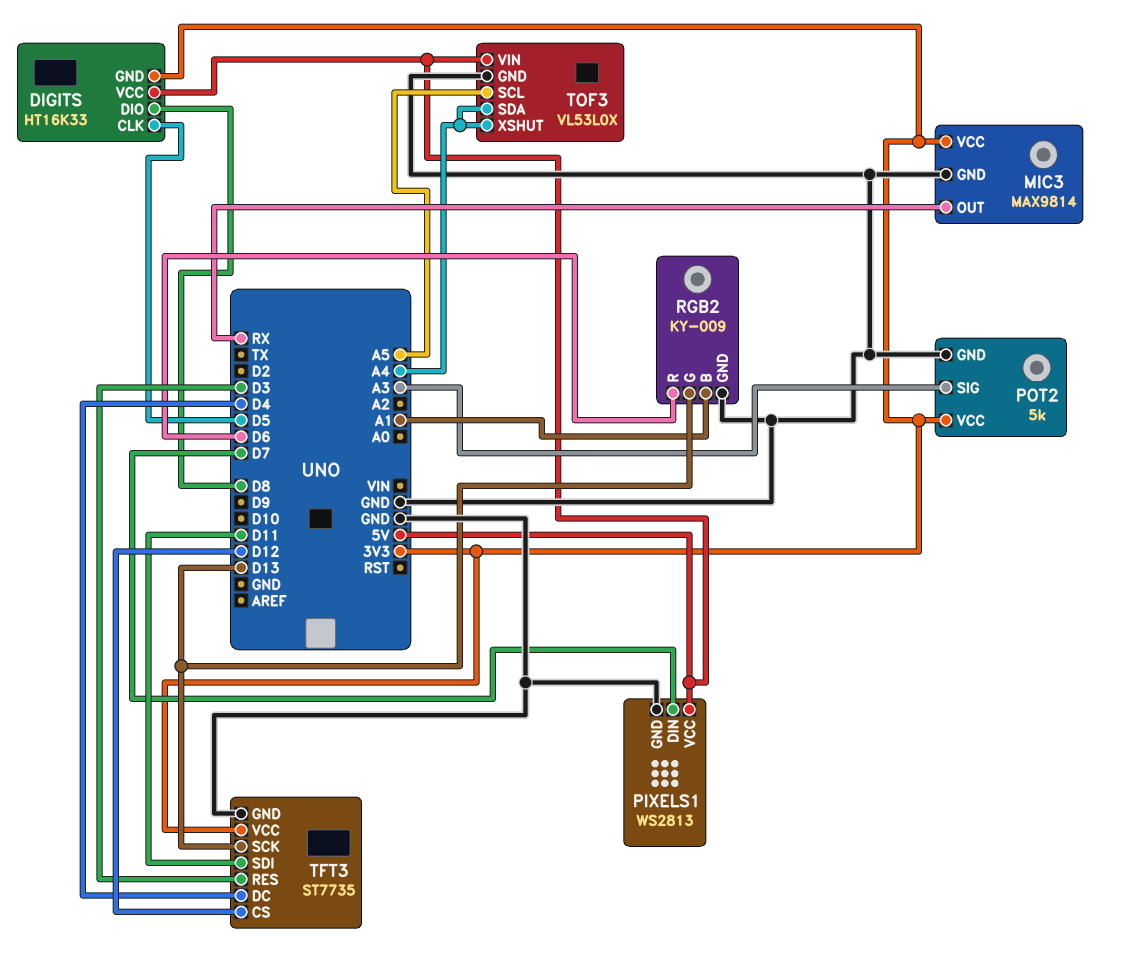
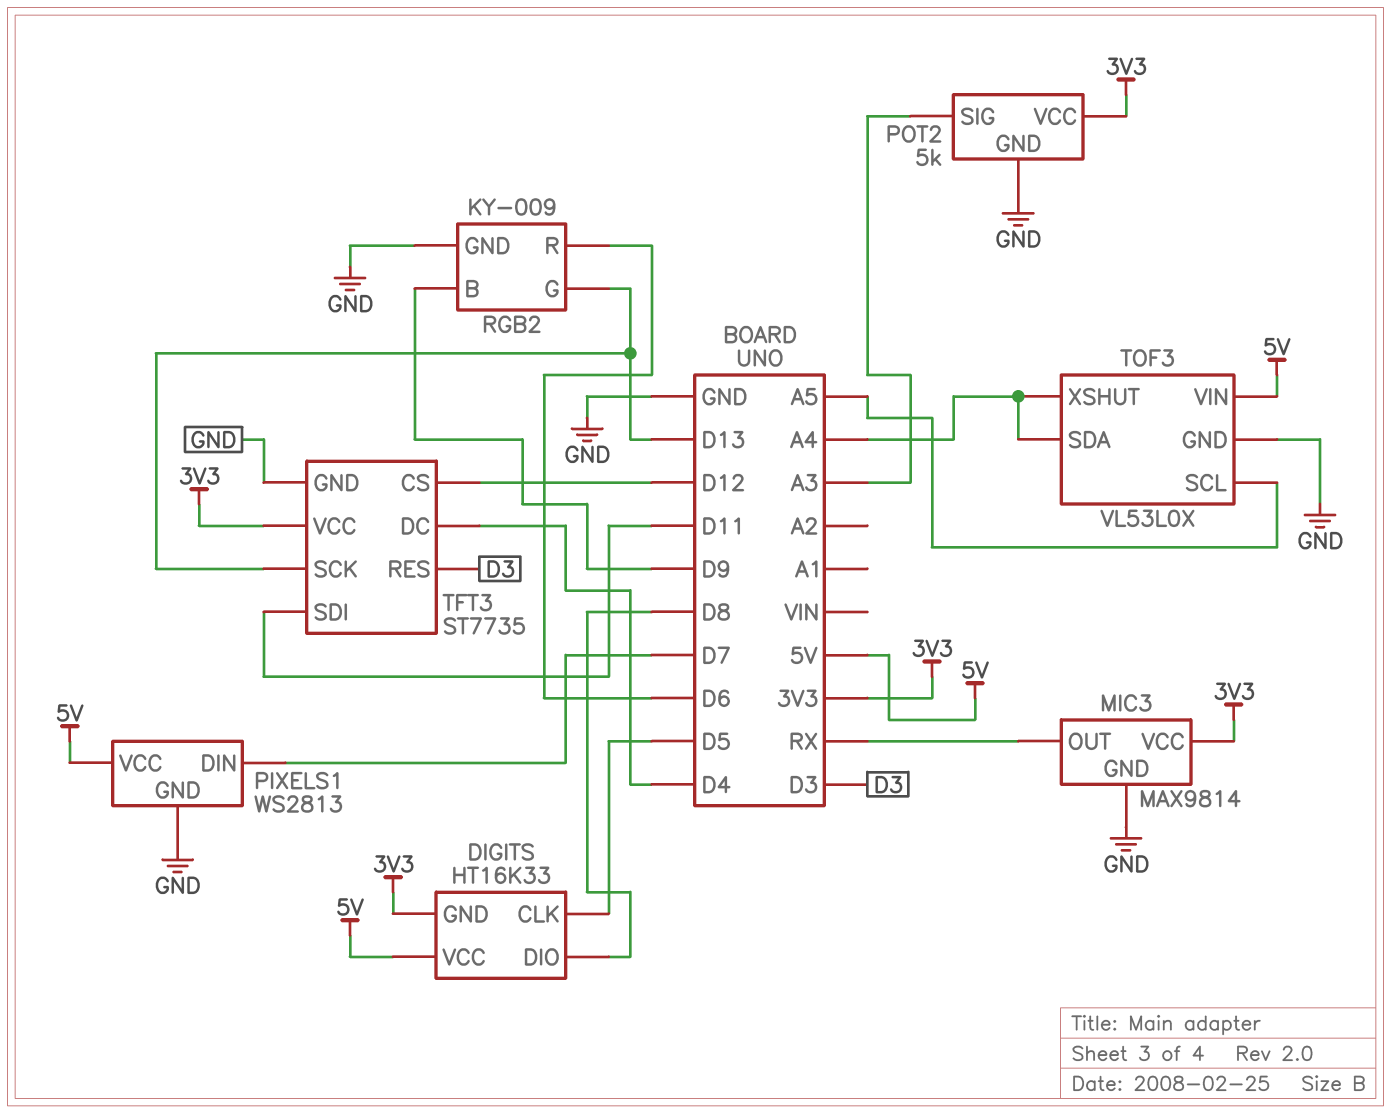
RGB2 pin B: A1 -> D9

